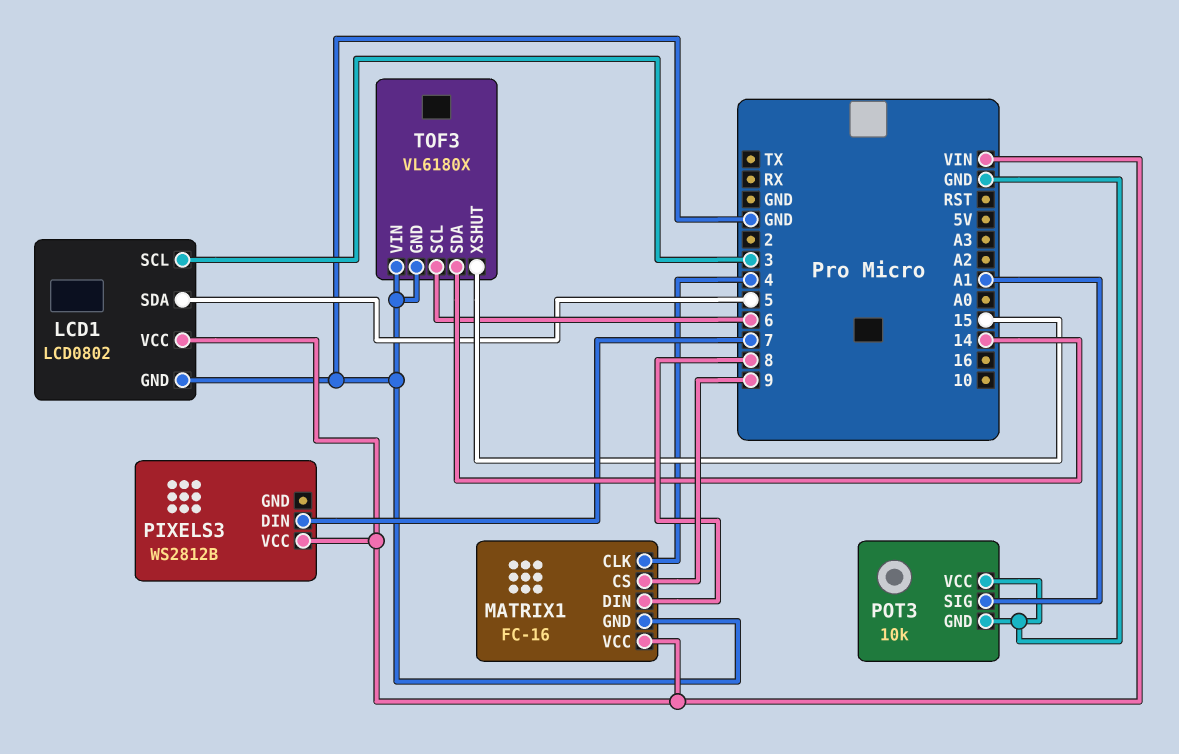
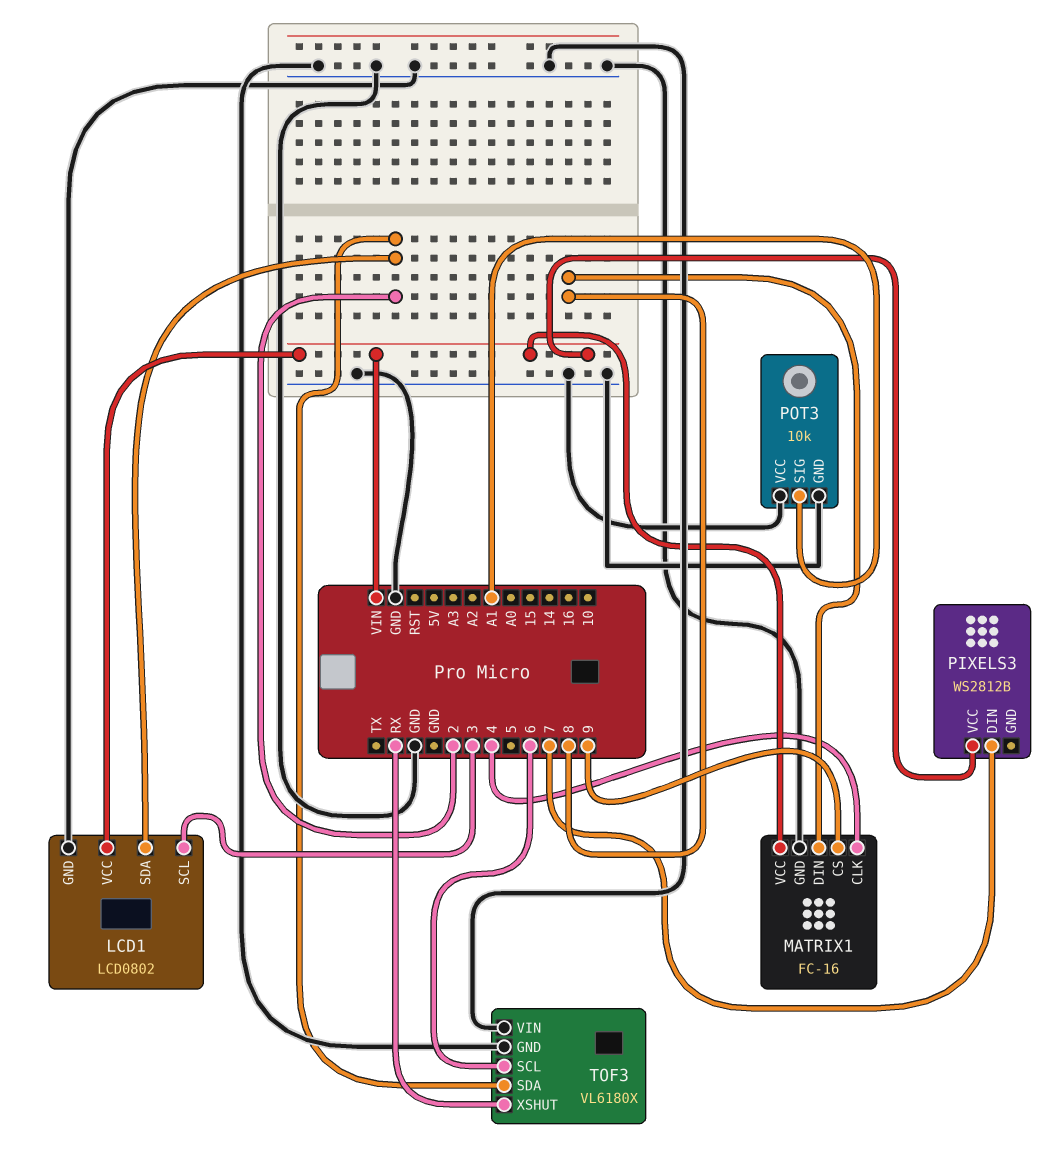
LCD1 pin SDA: 5 -> 2
TOF3 pin SDA: 14 -> 2
TOF3 pin XSHUT: 15 -> RX

